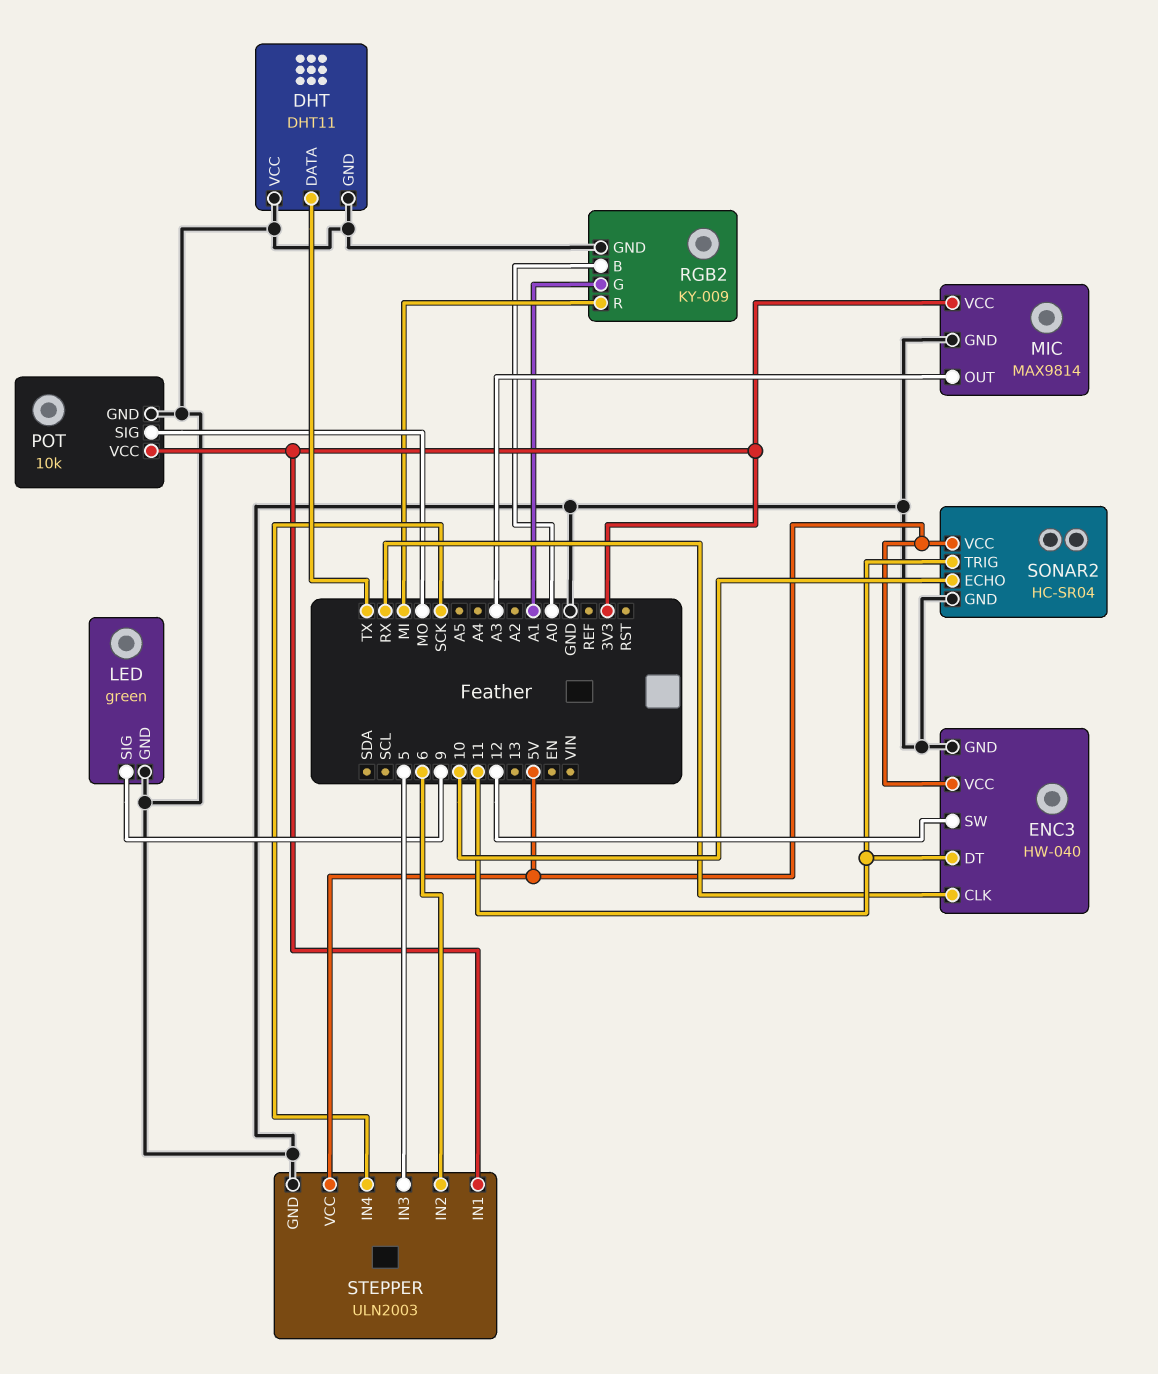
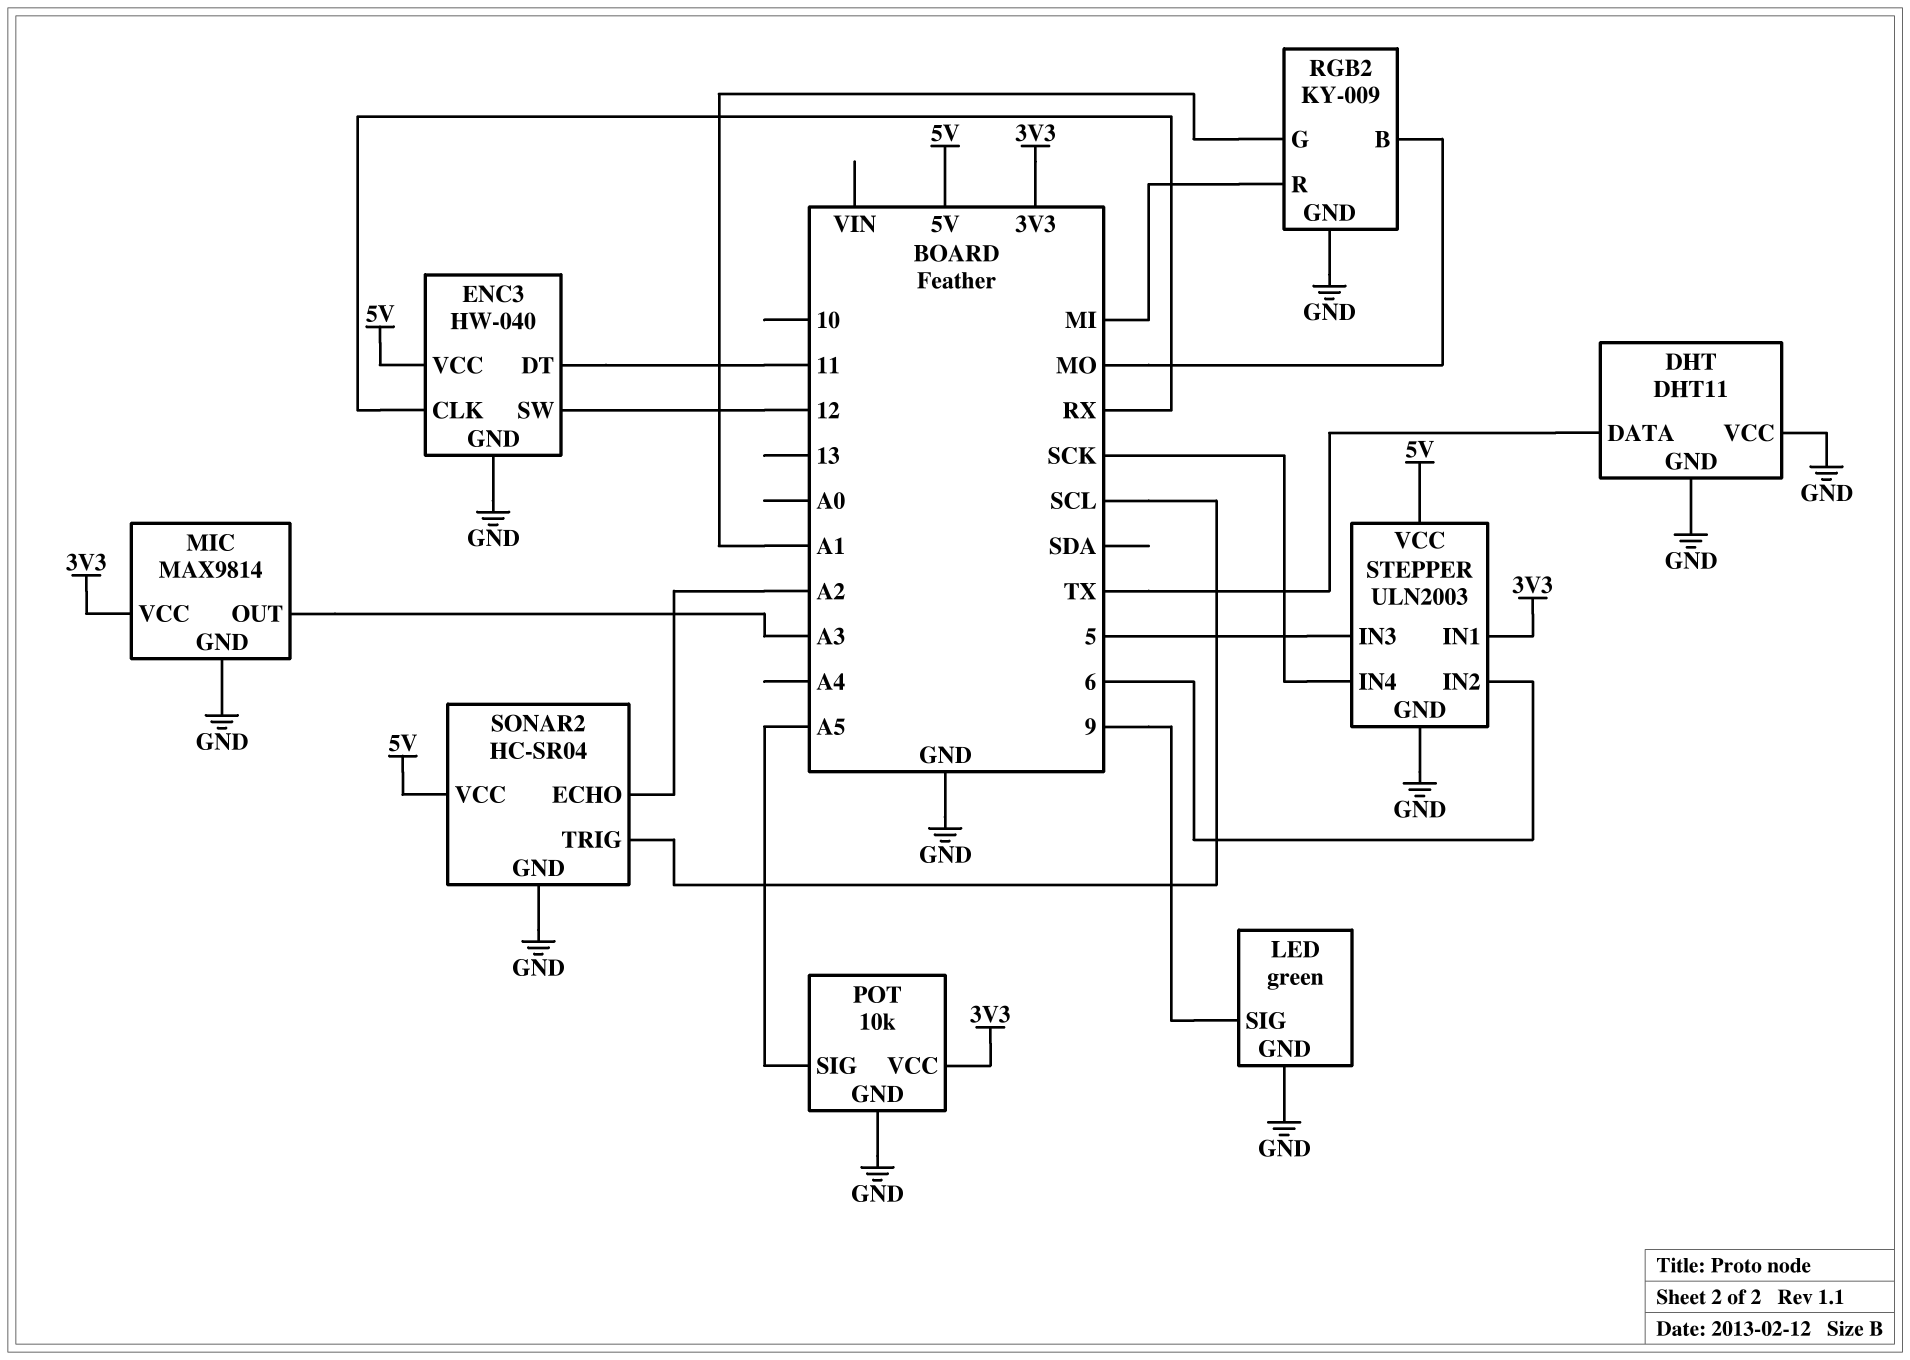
POT pin SIG: MO -> A5
RGB2 pin B: A0 -> MO
SONAR2 pin ECHO: 10 -> A2
SONAR2 pin TRIG: 11 -> SCL

